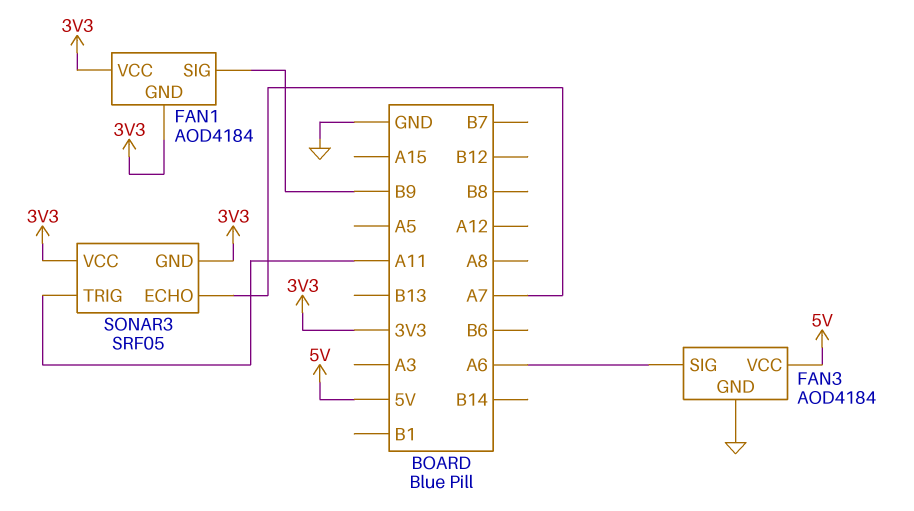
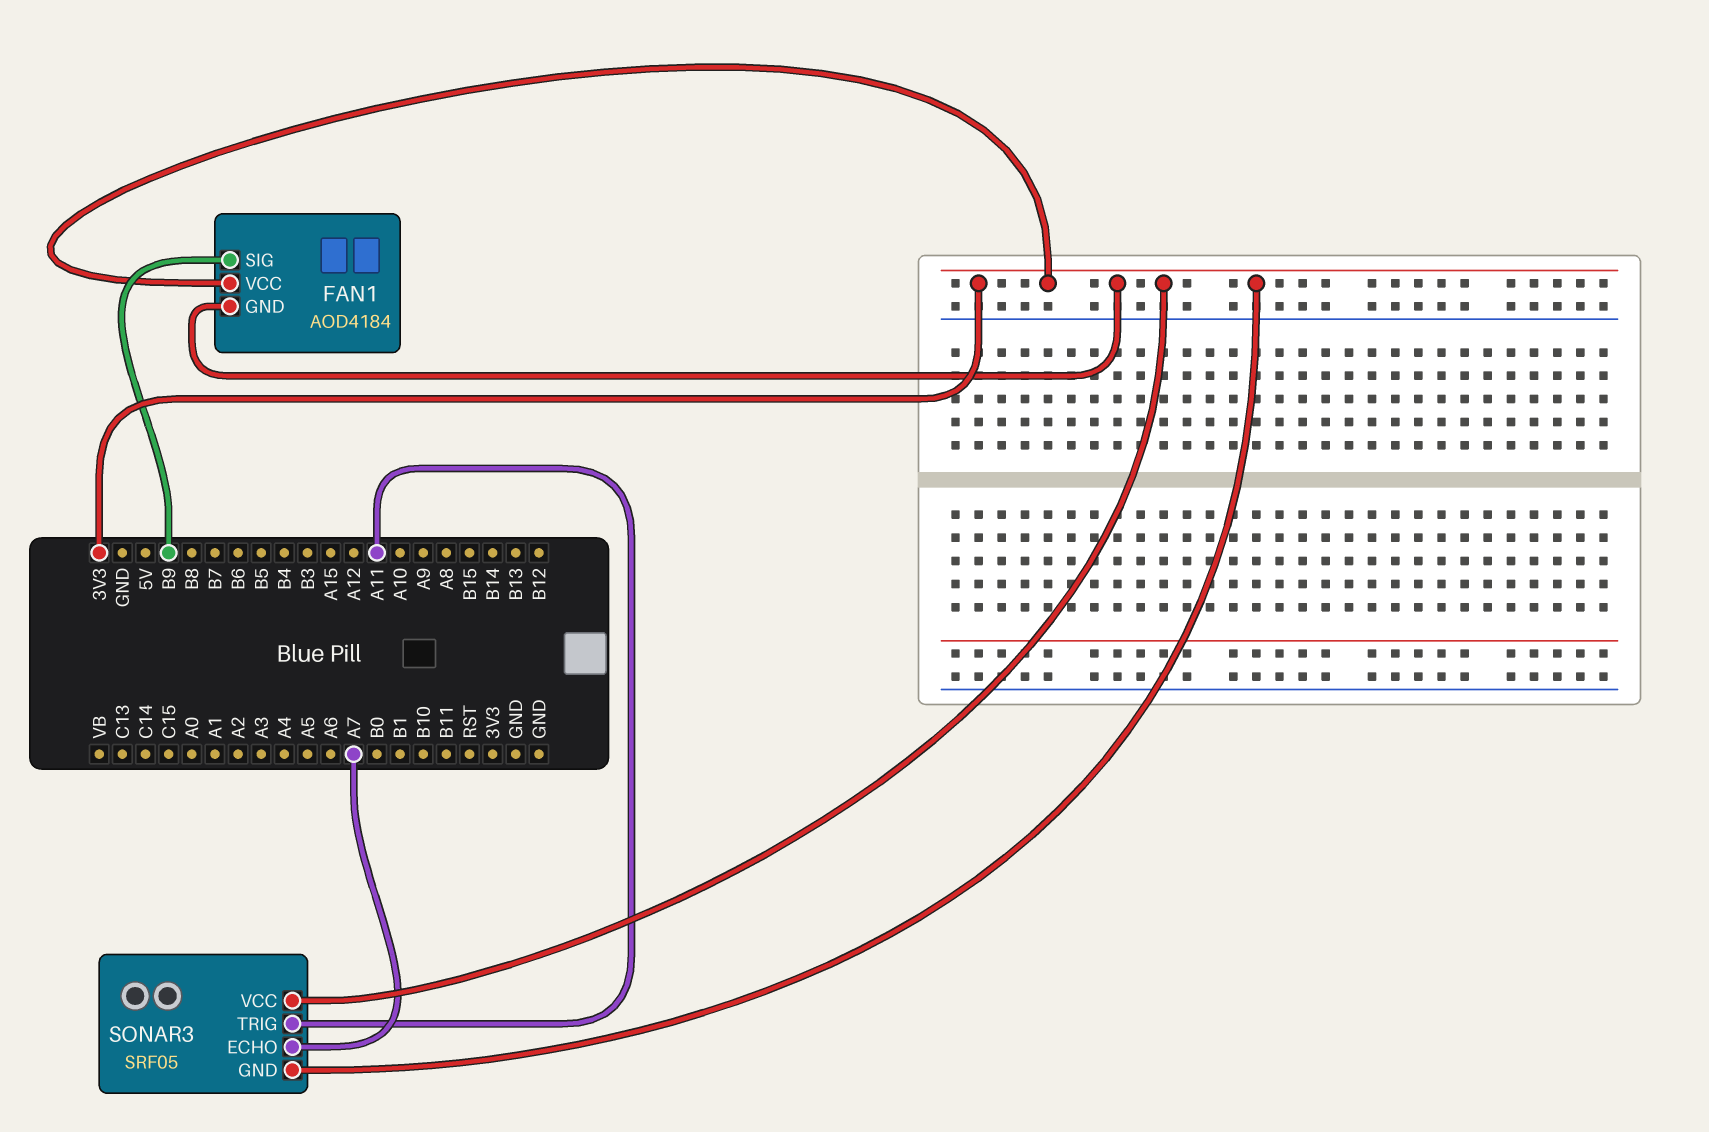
FAN3: AOD4184 -> none
FAN3 pin GND: GND -> none
FAN3 pin SIG: A6 -> none
FAN3 pin VCC: 5V -> none

